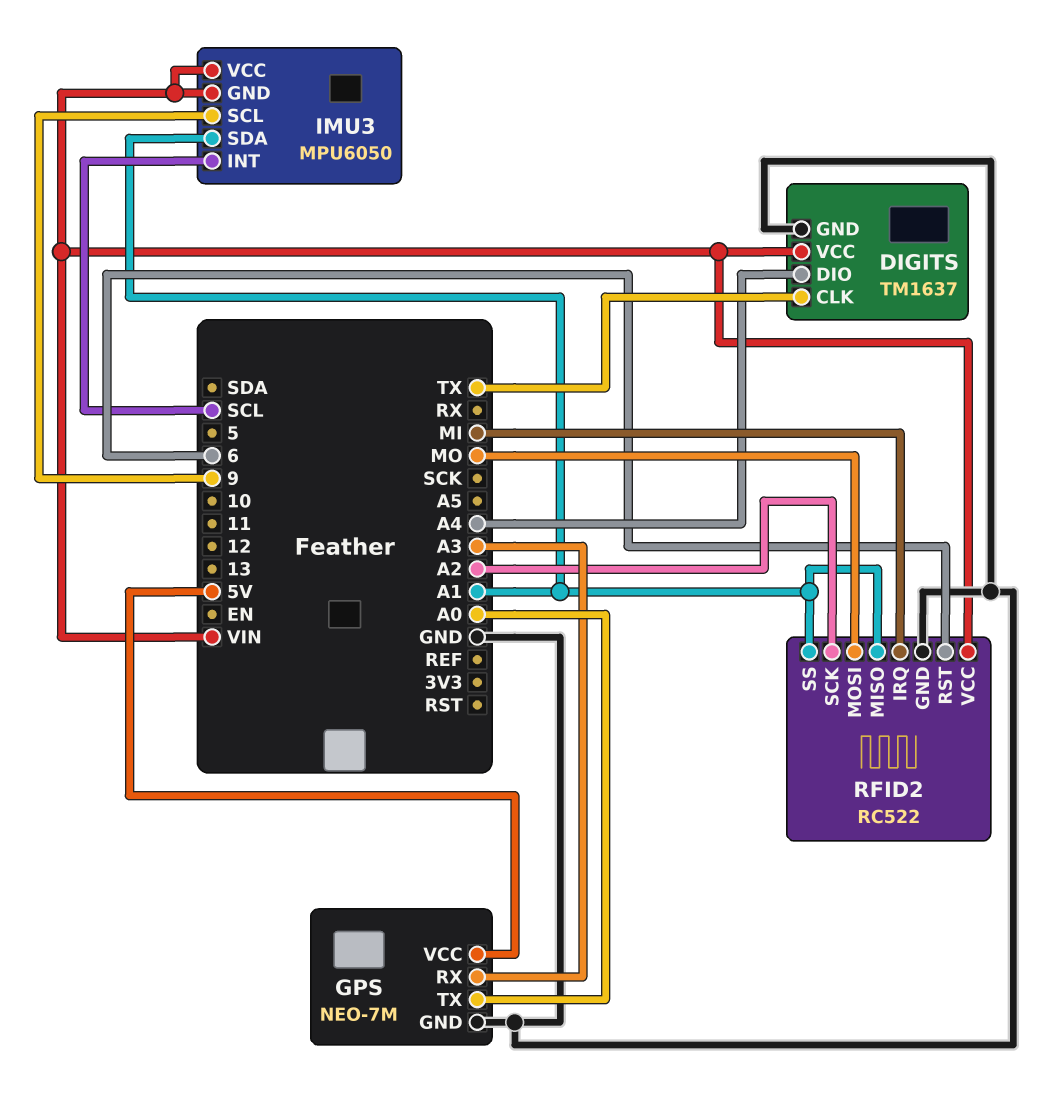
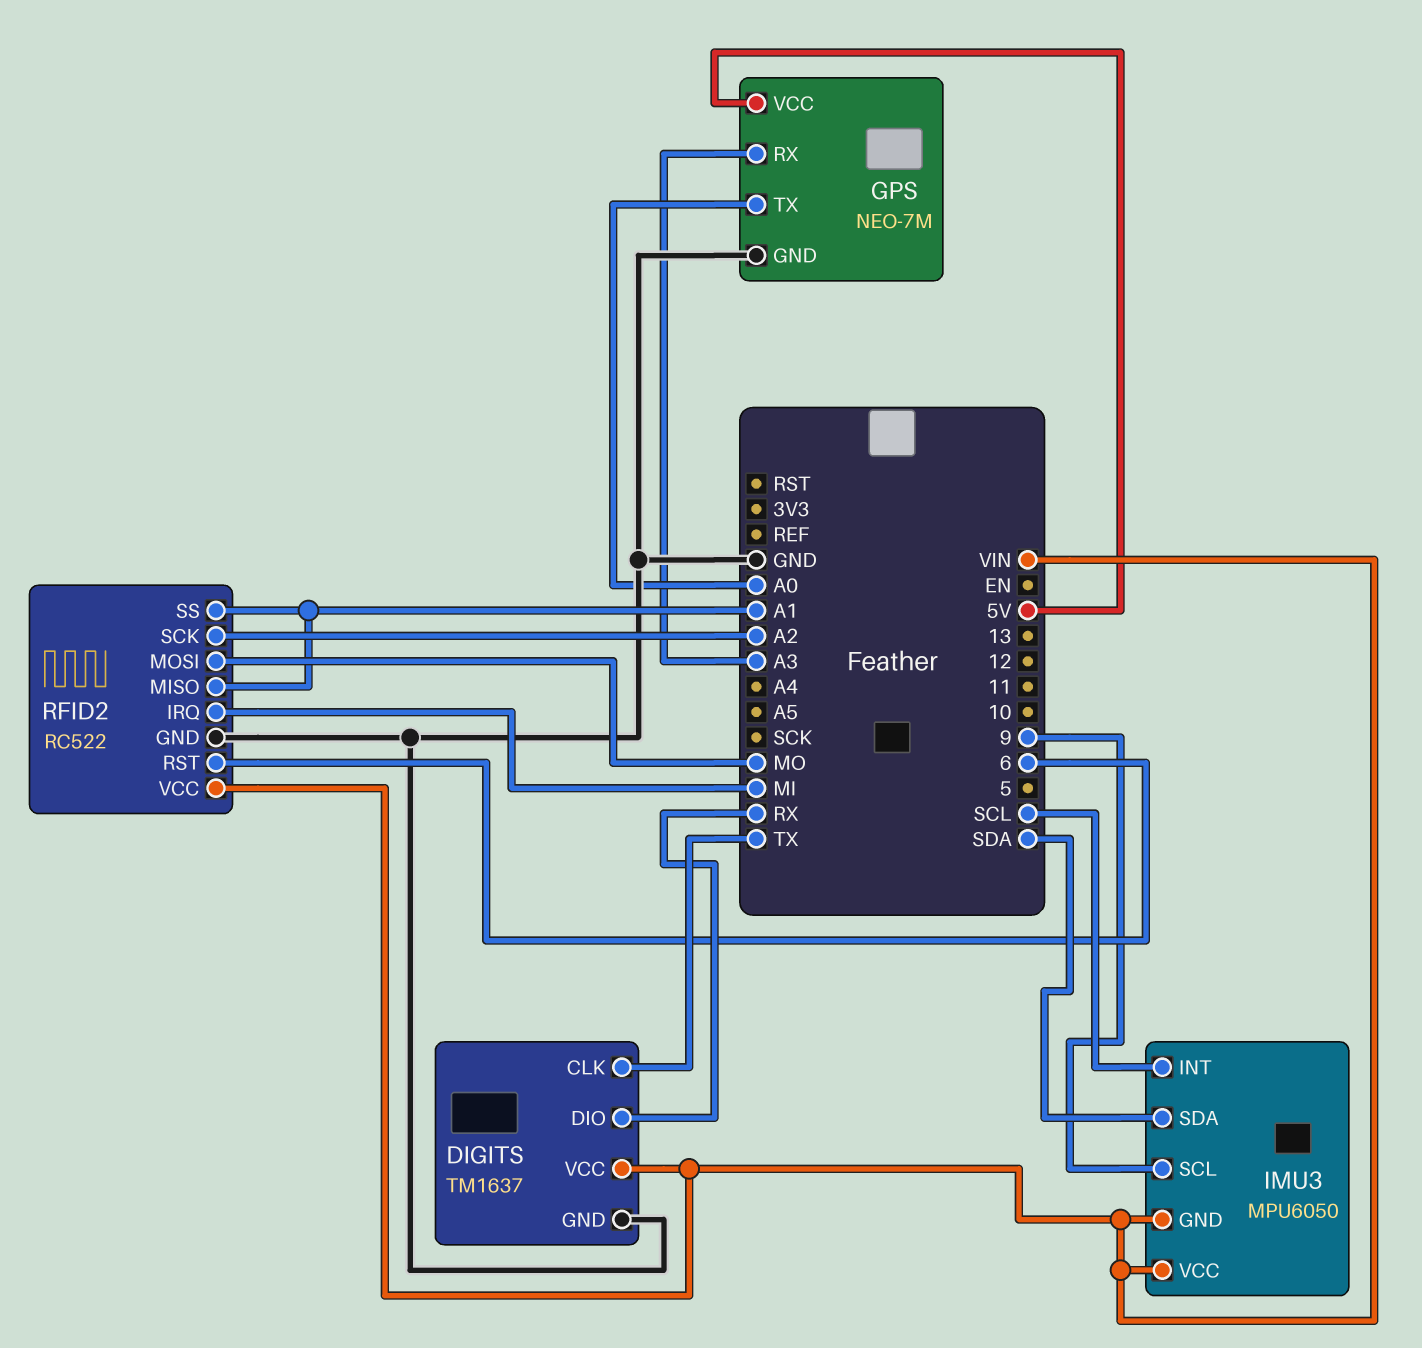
DIGITS pin DIO: A4 -> RX
IMU3 pin SDA: A1 -> SDA

